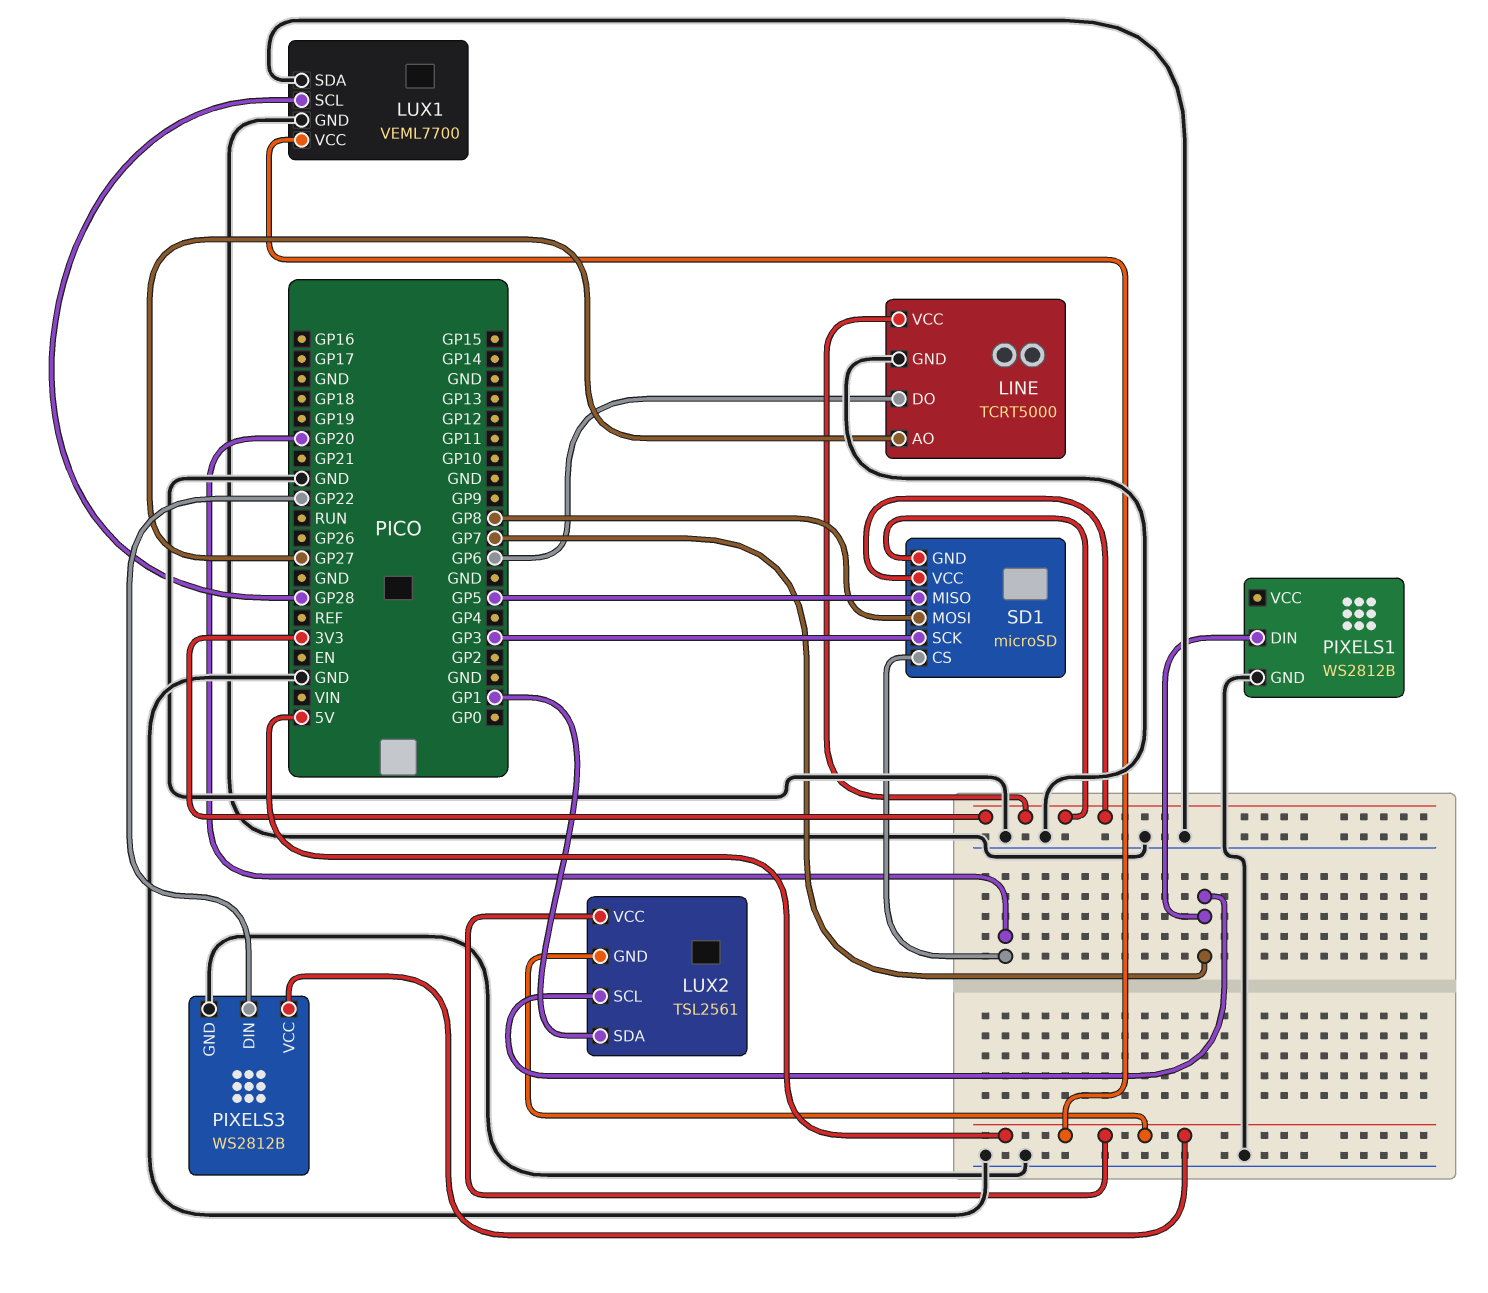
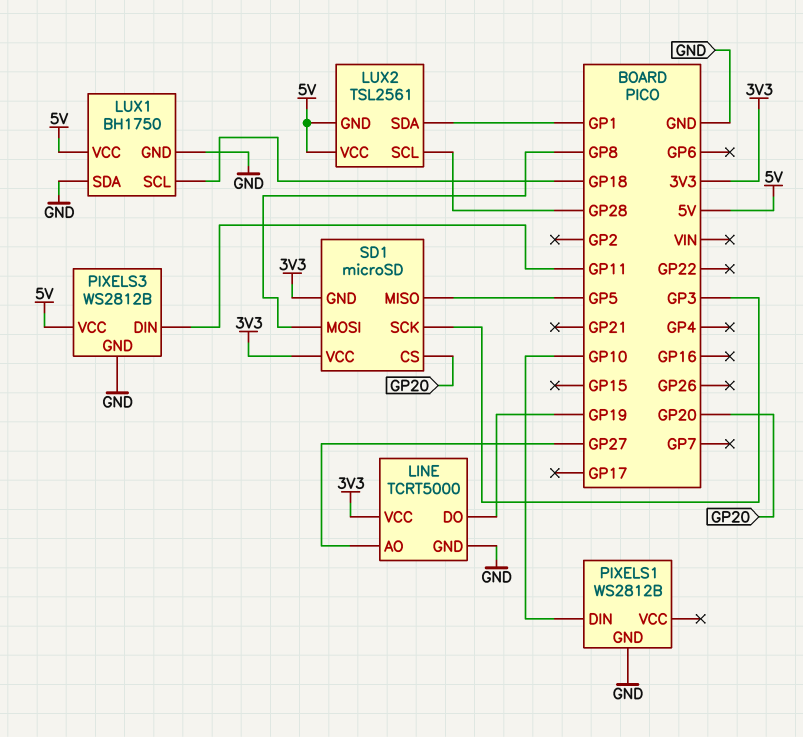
LINE pin DO: GP6 -> GP19
LUX1: VEML7700 -> BH1750
LUX1 pin SCL: GP28 -> GP18
LUX2 pin SCL: GP7 -> GP28
PIXELS1 pin DIN: GP7 -> GP10
PIXELS3 pin DIN: GP22 -> GP11

